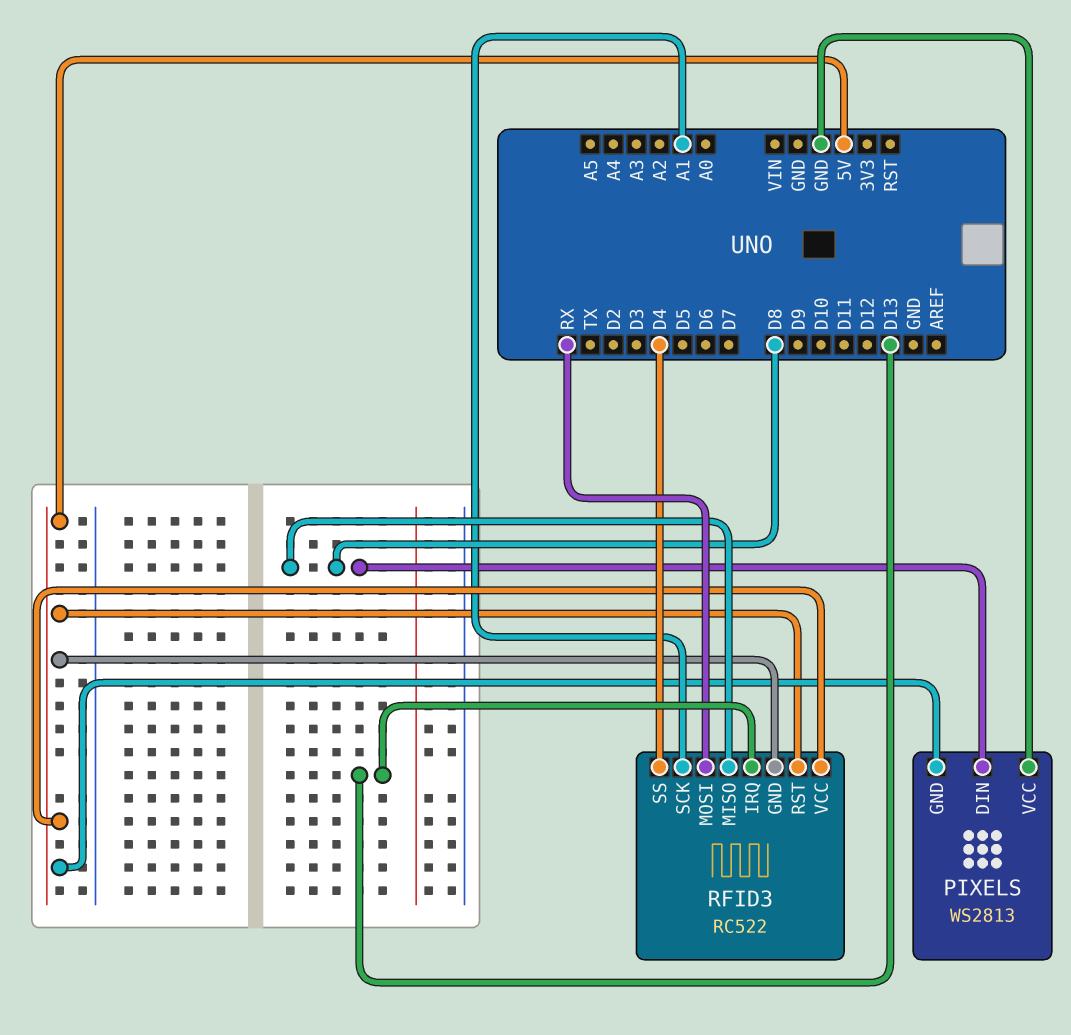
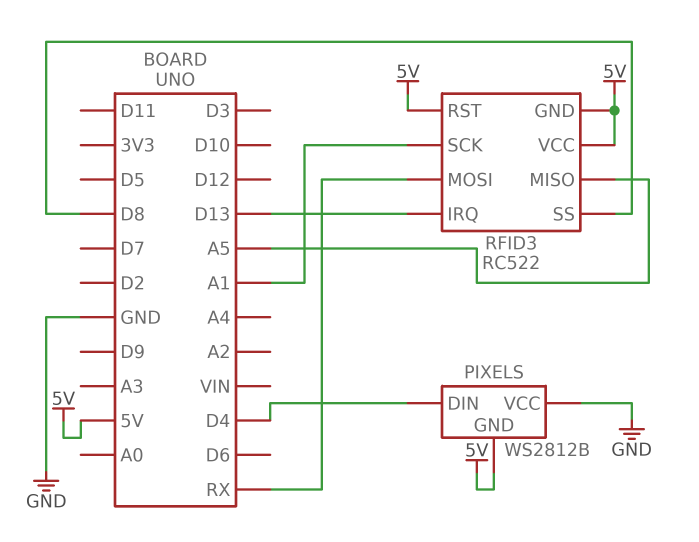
PIXELS: WS2813 -> WS2812B
PIXELS pin DIN: D8 -> D4
RFID3 pin MISO: D8 -> A5
RFID3 pin SS: D4 -> D8

